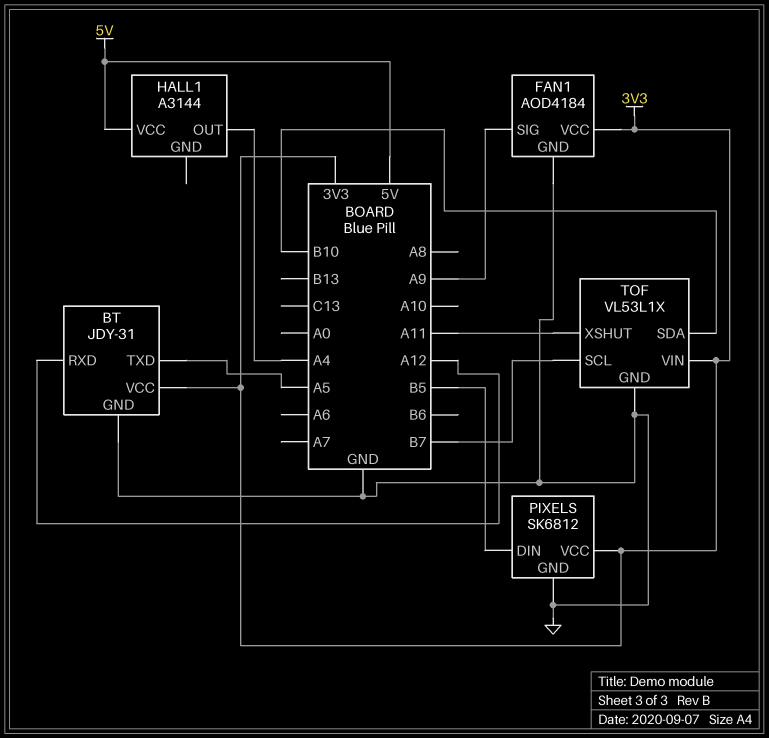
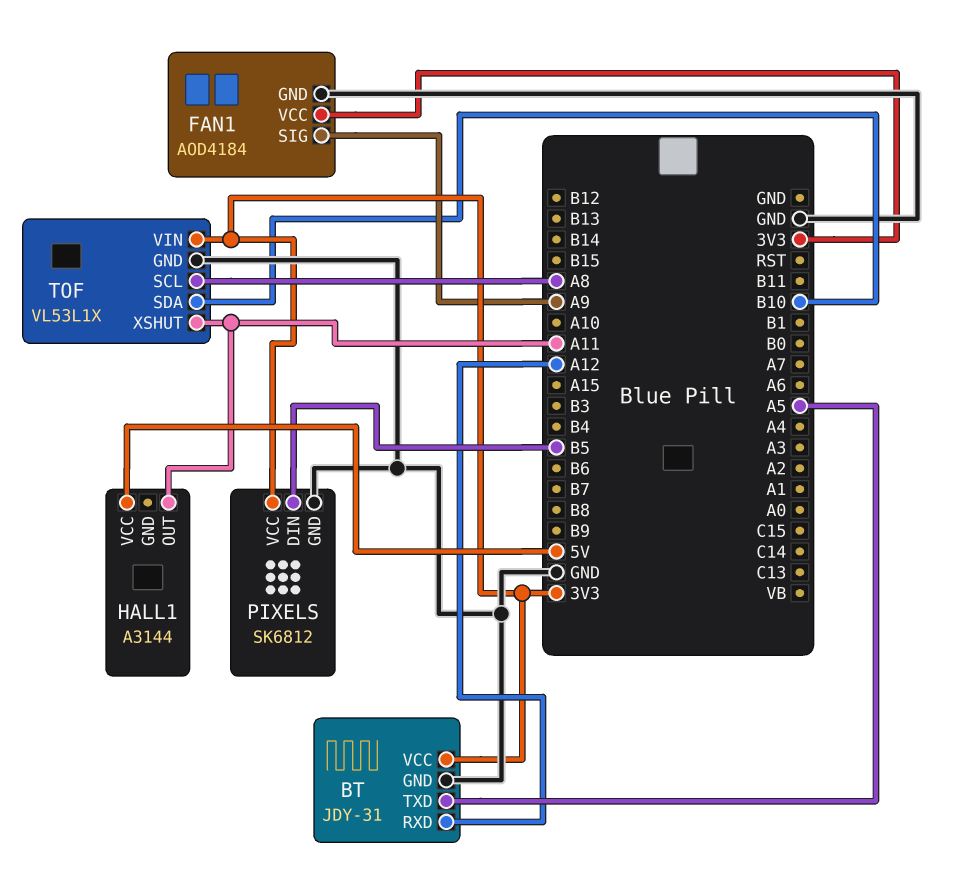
HALL1 pin OUT: A4 -> A11
TOF pin SCL: B7 -> A8

